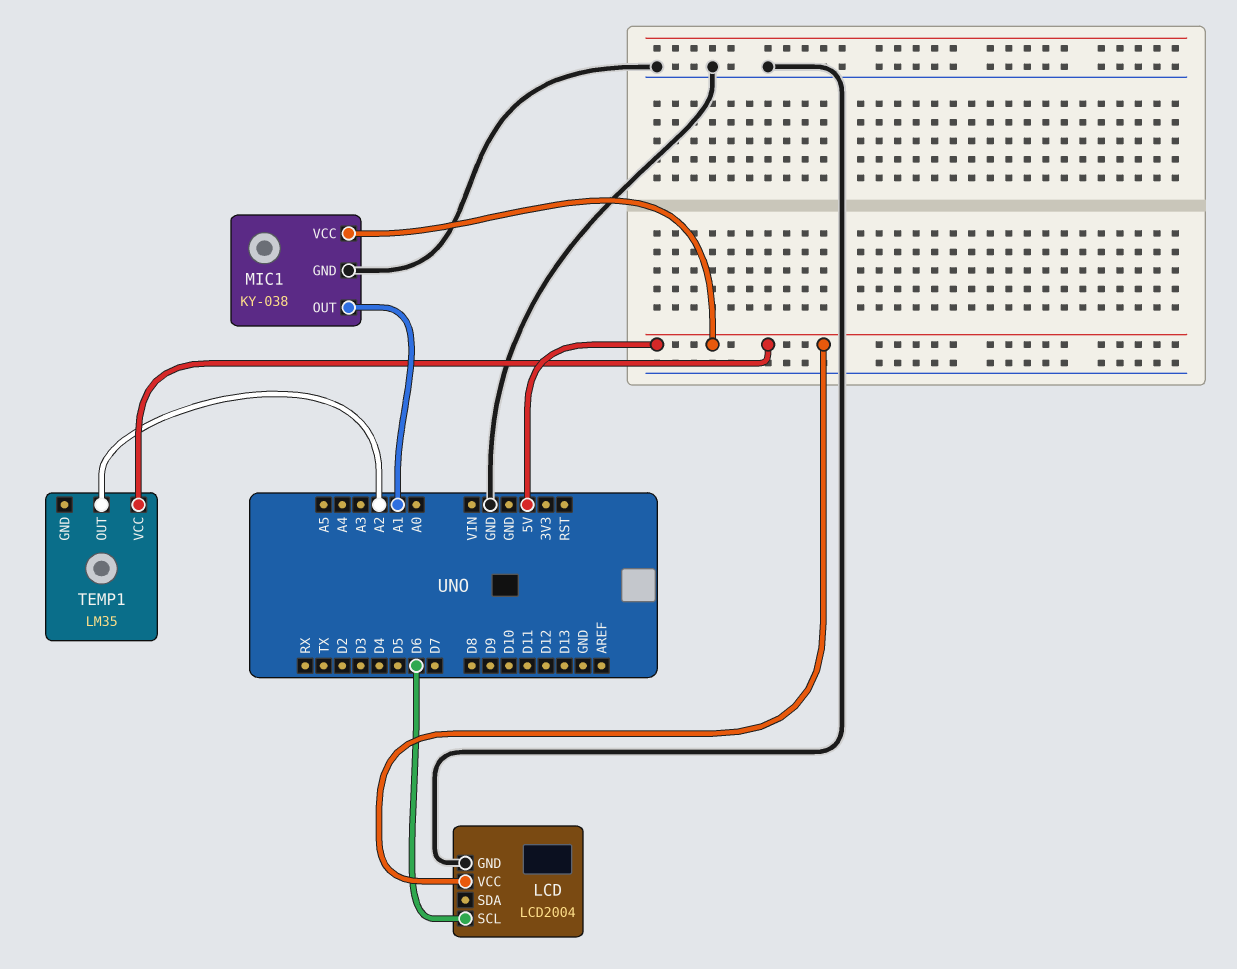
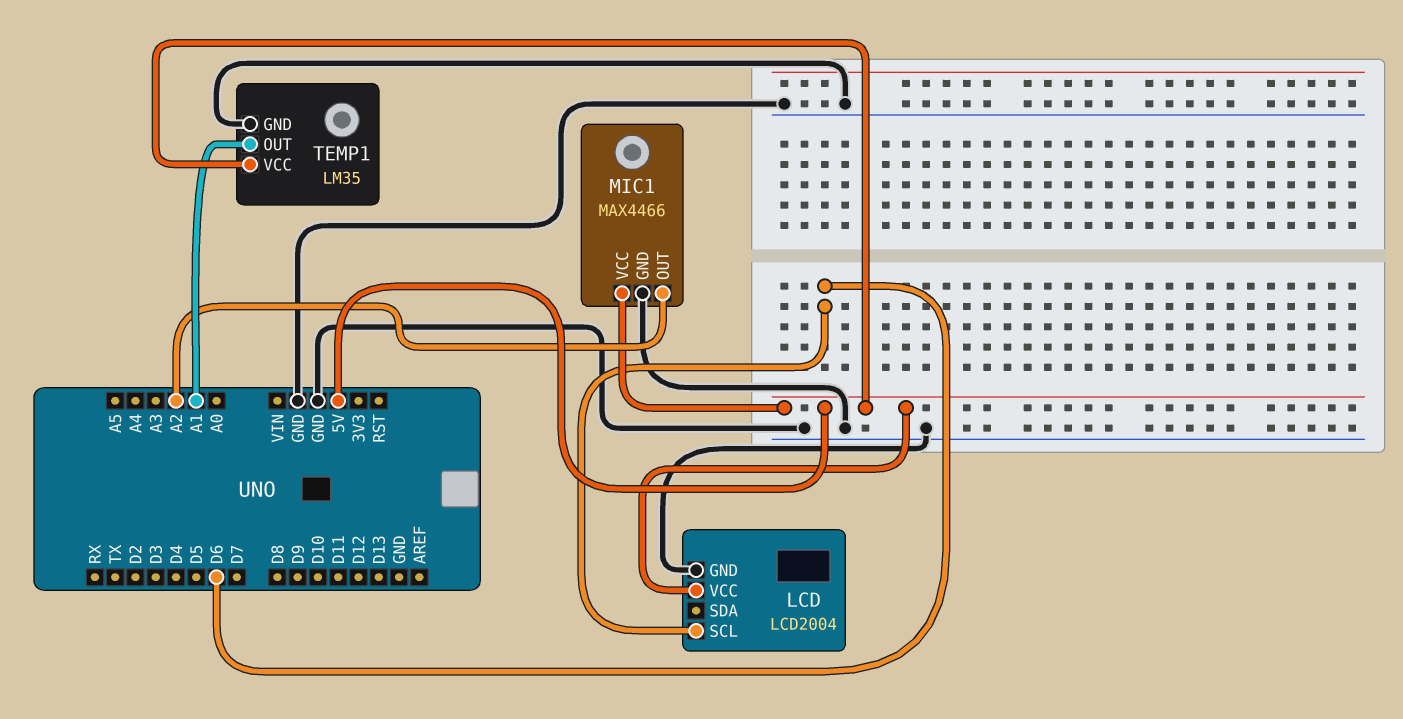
MIC1: KY-038 -> MAX4466
MIC1 pin OUT: A1 -> A2
TEMP1 pin GND: none -> GND
TEMP1 pin OUT: A2 -> A1

